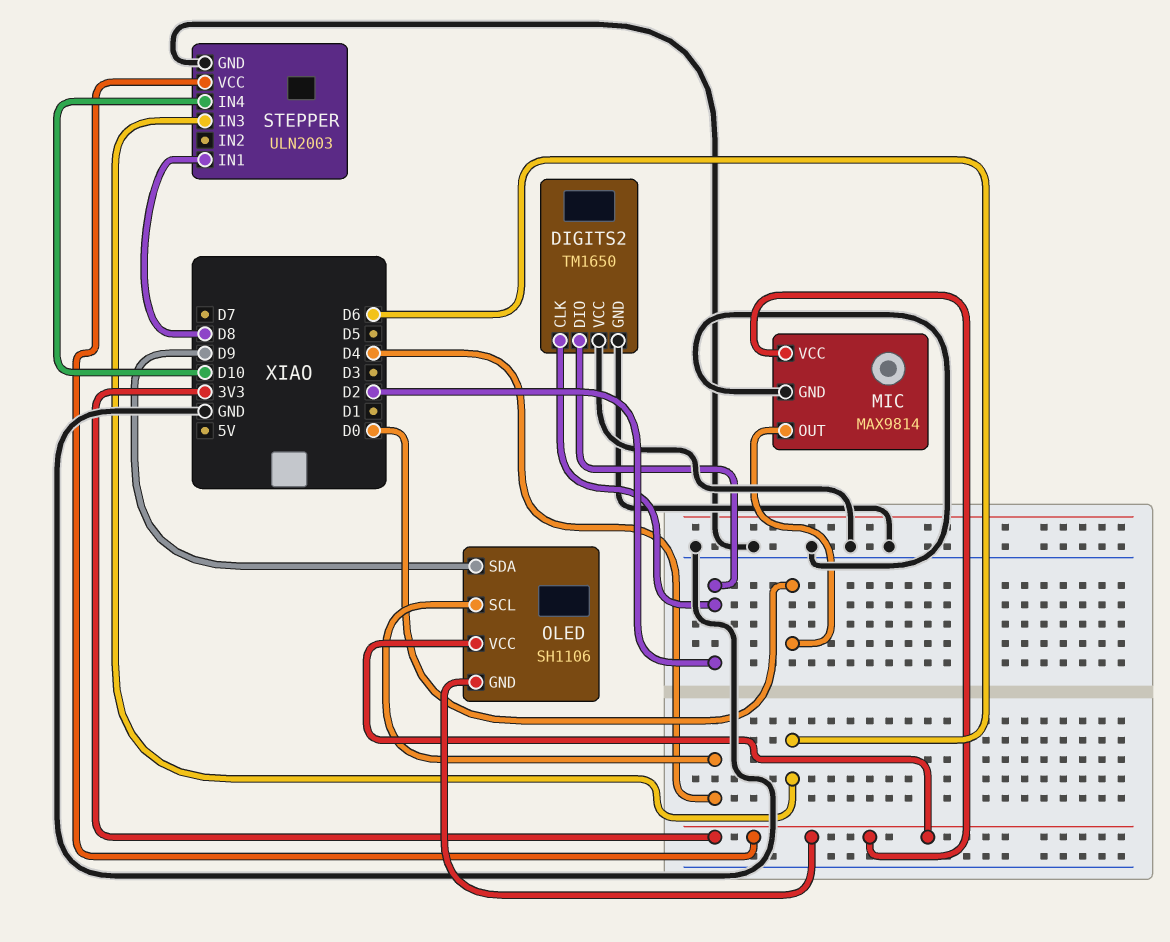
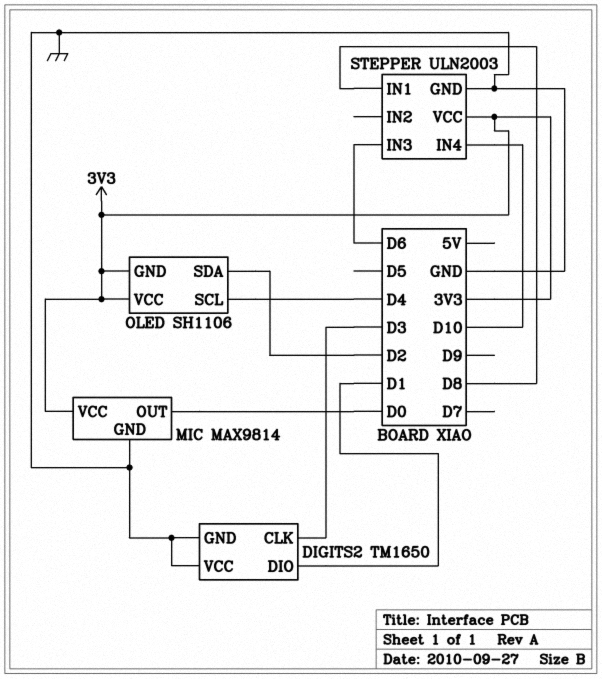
DIGITS2 pin CLK: D2 -> D3
DIGITS2 pin DIO: D2 -> D1
OLED pin SDA: D9 -> D2

